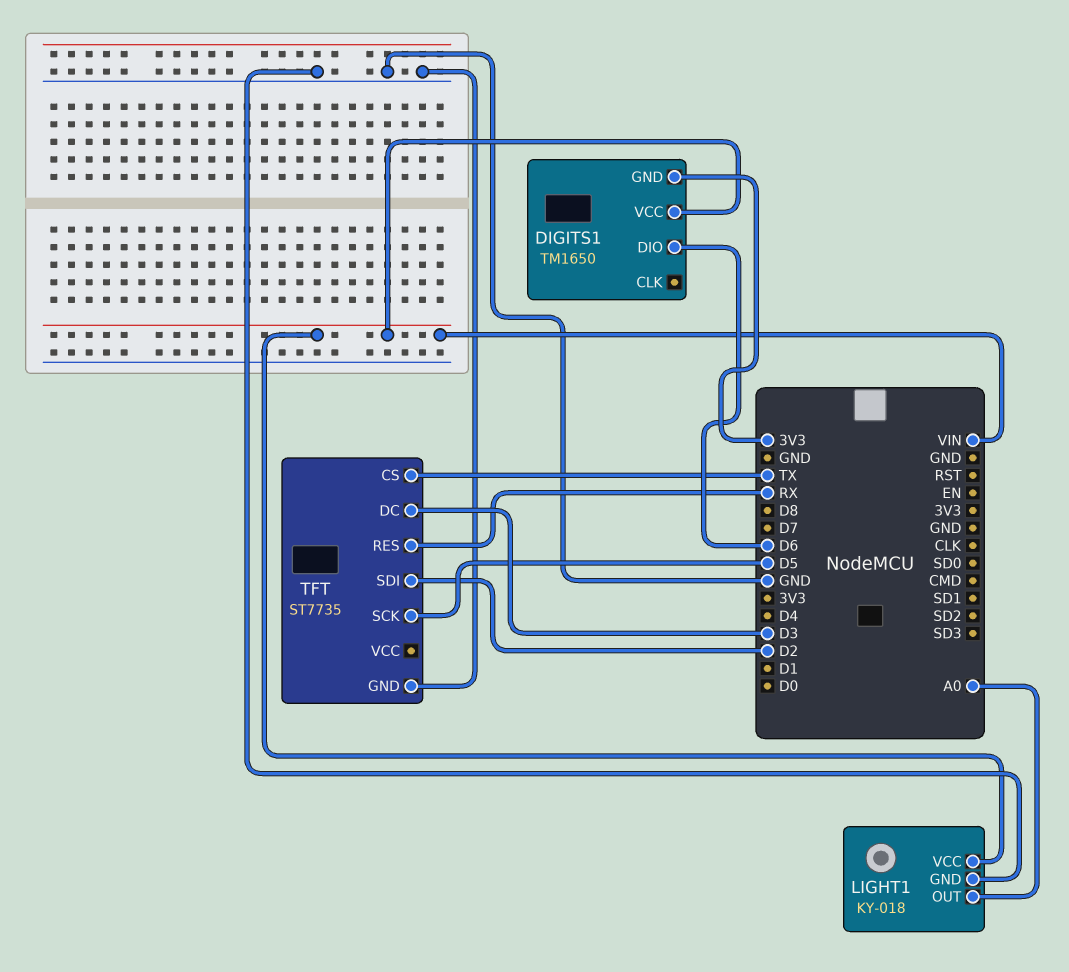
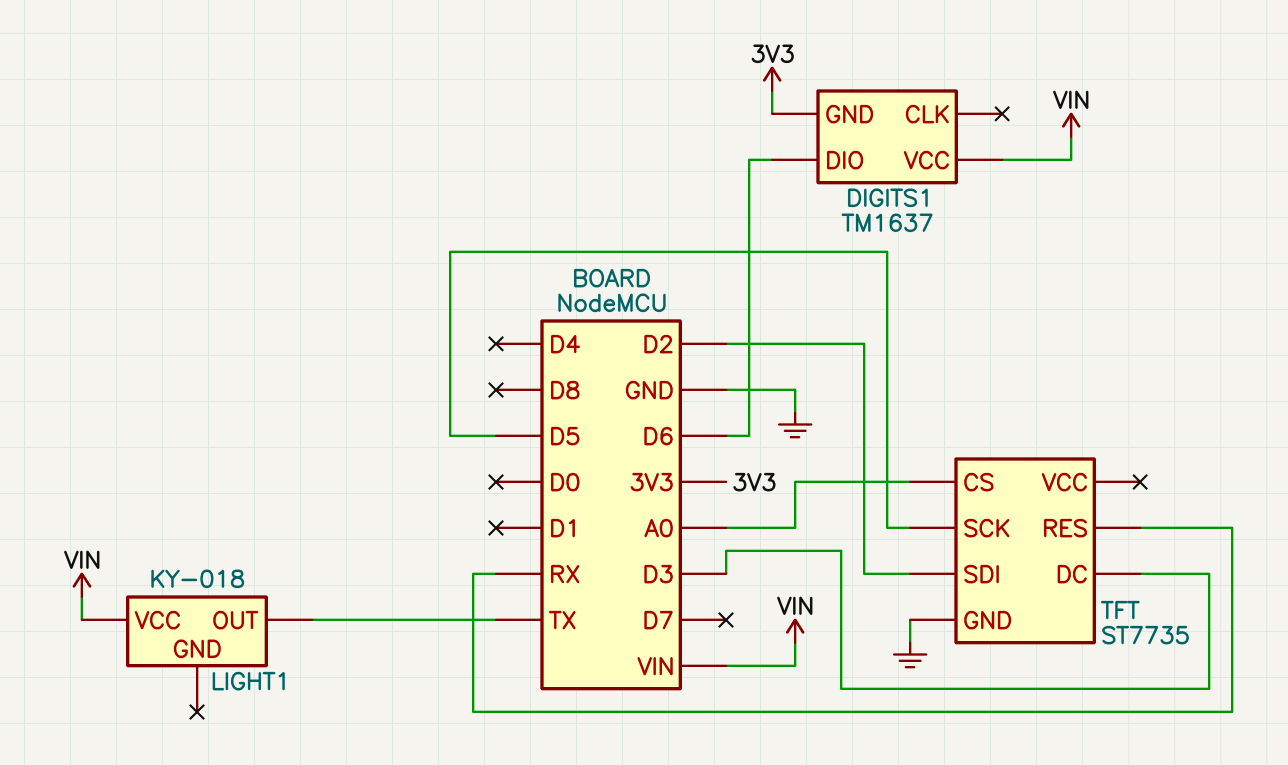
DIGITS1: TM1650 -> TM1637
LIGHT1 pin GND: GND -> none
LIGHT1 pin OUT: A0 -> TX
TFT pin CS: TX -> A0

